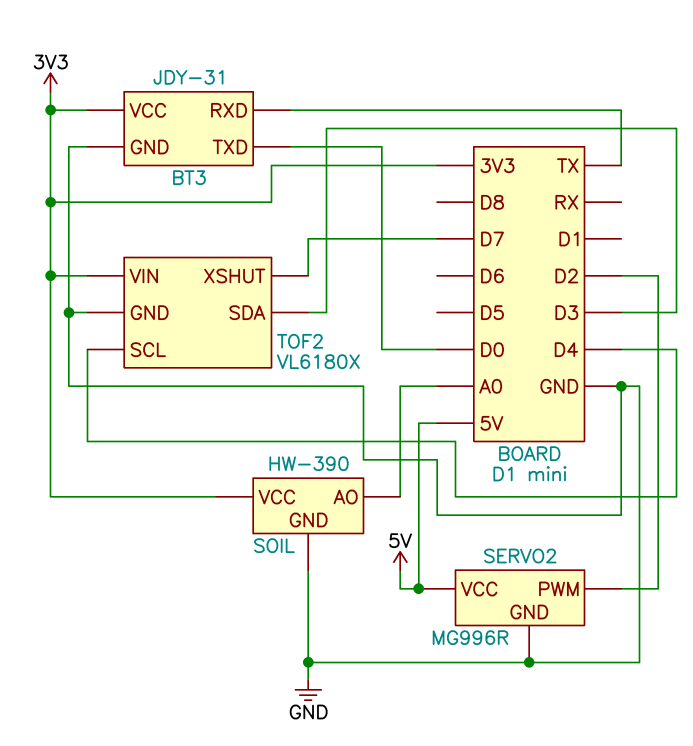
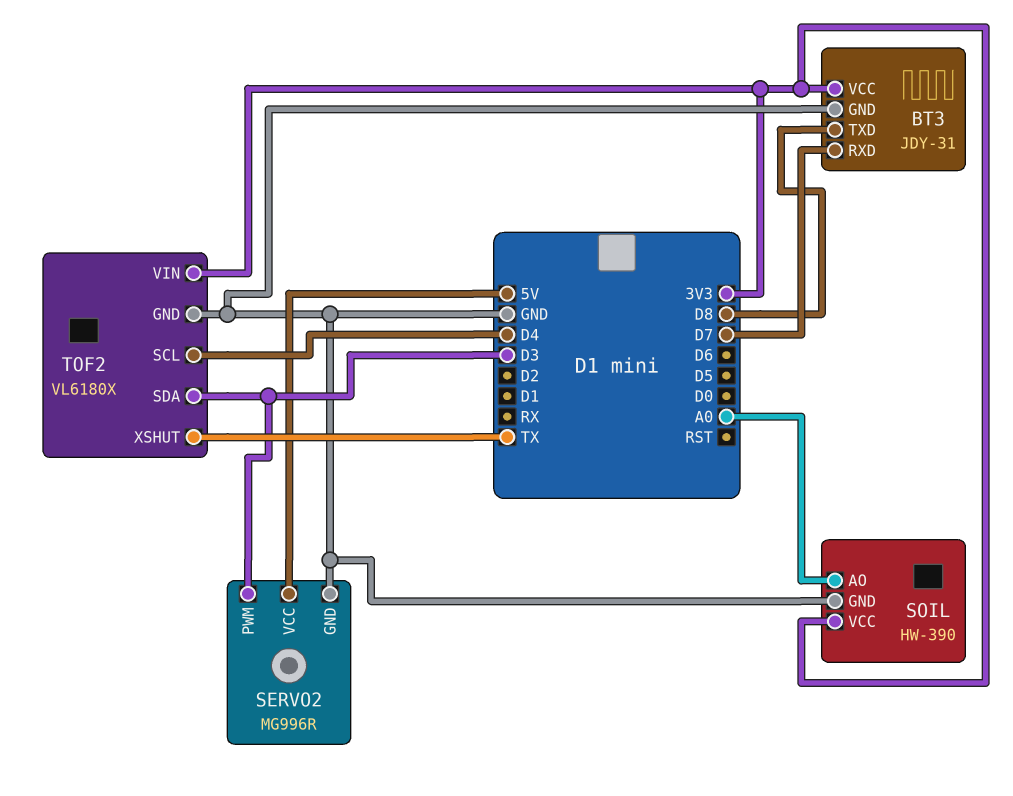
BT3 pin RXD: TX -> D7
BT3 pin TXD: D0 -> D8
SERVO2 pin PWM: D2 -> D3
TOF2 pin XSHUT: D7 -> TX

